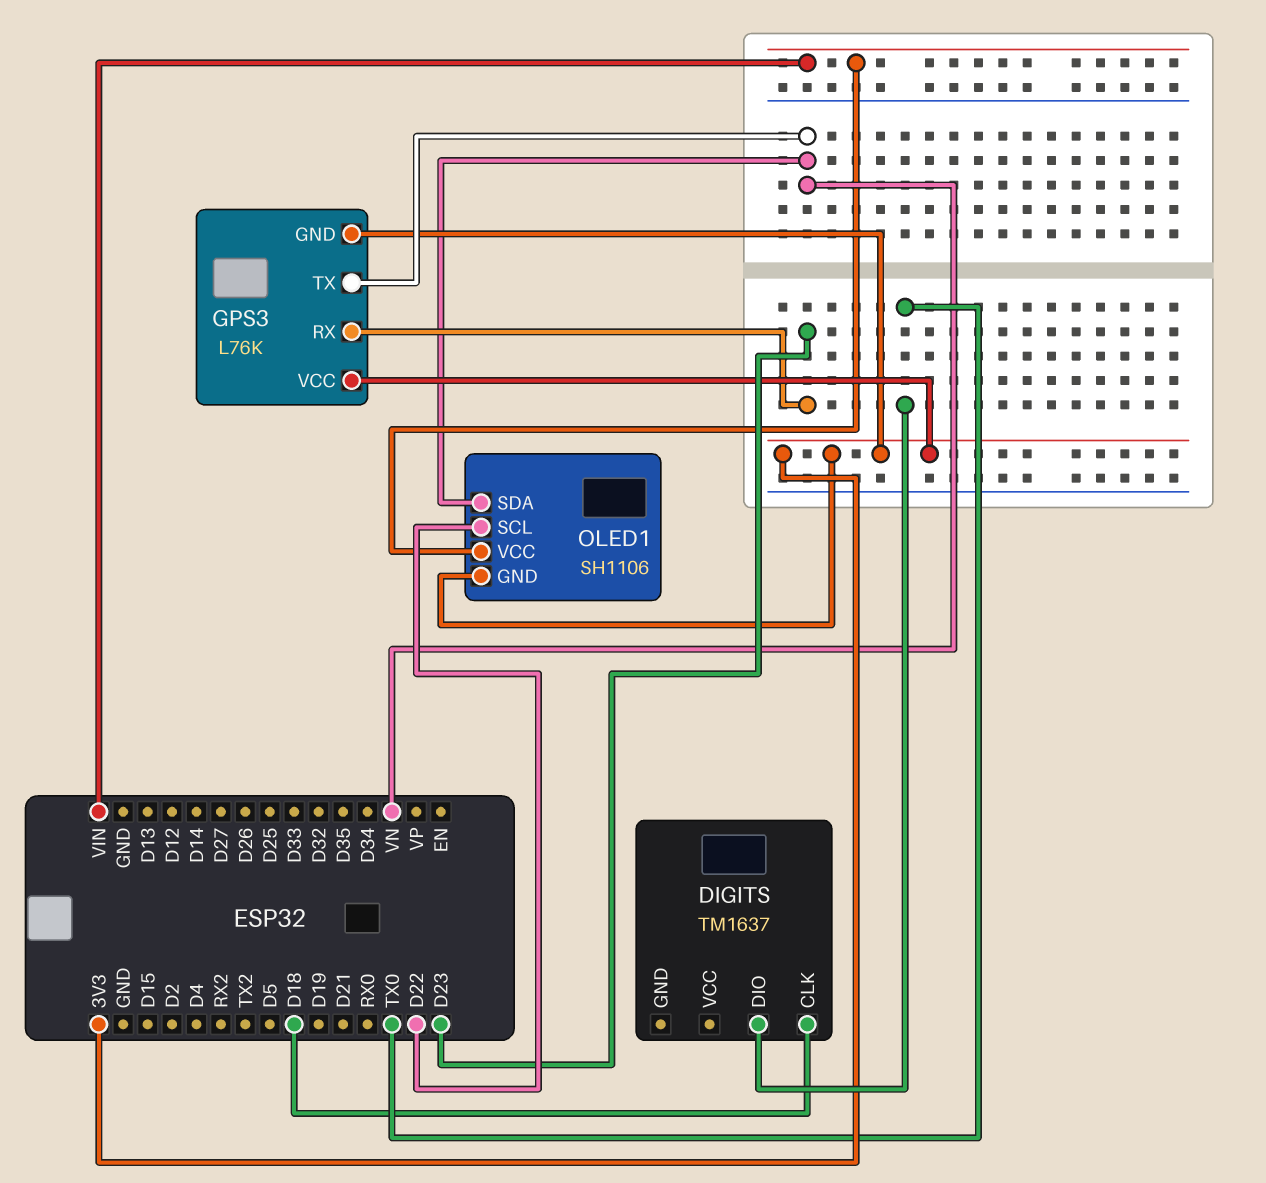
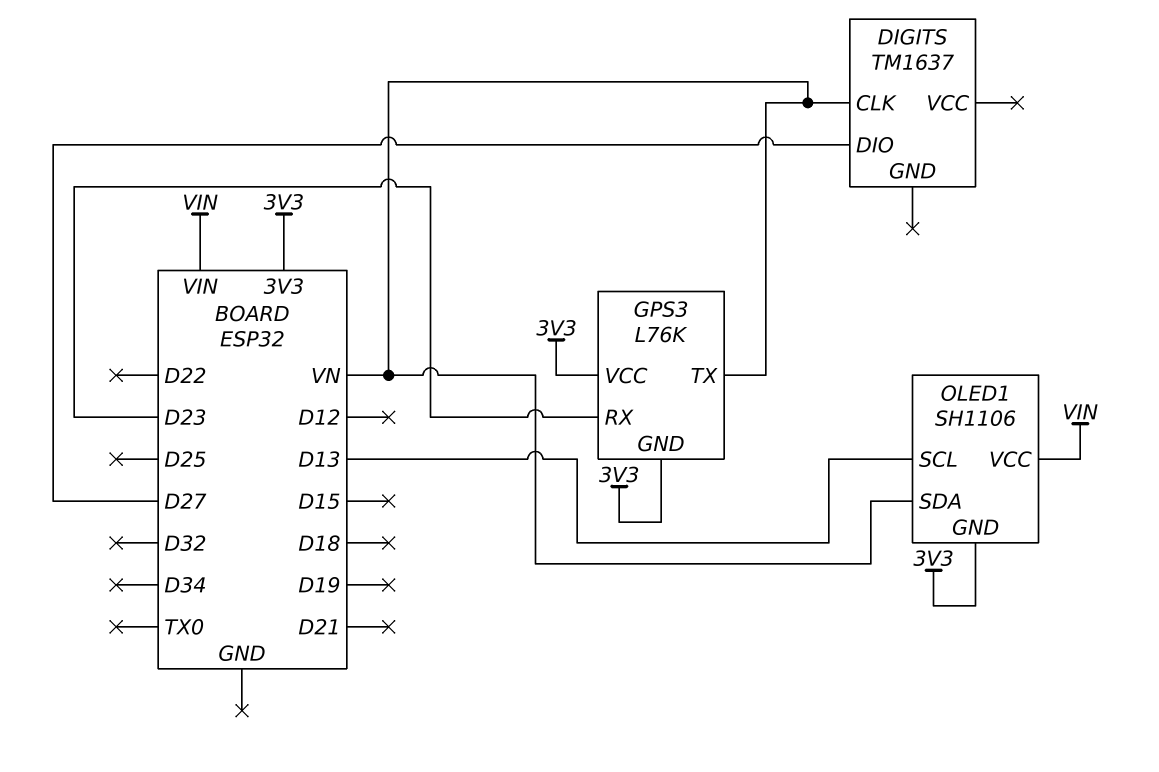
DIGITS pin CLK: D18 -> VN
DIGITS pin DIO: TX0 -> D27
OLED1 pin SCL: D22 -> D13

